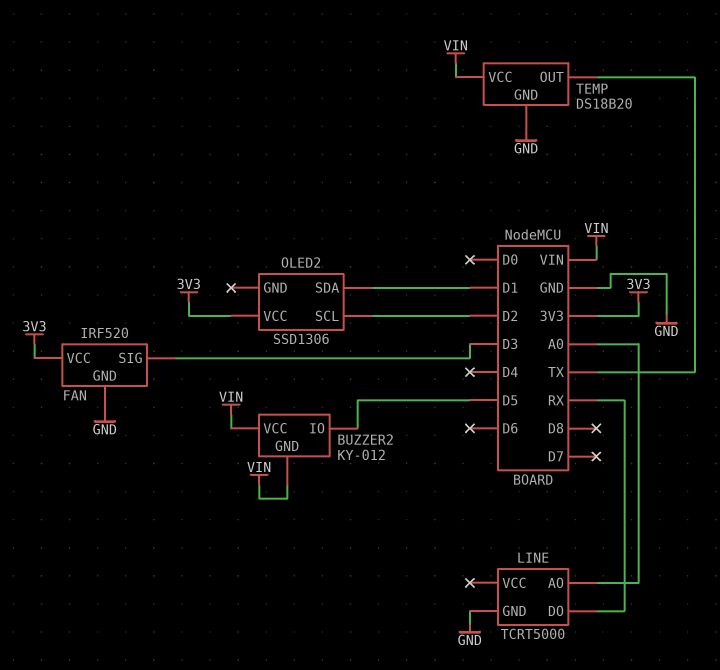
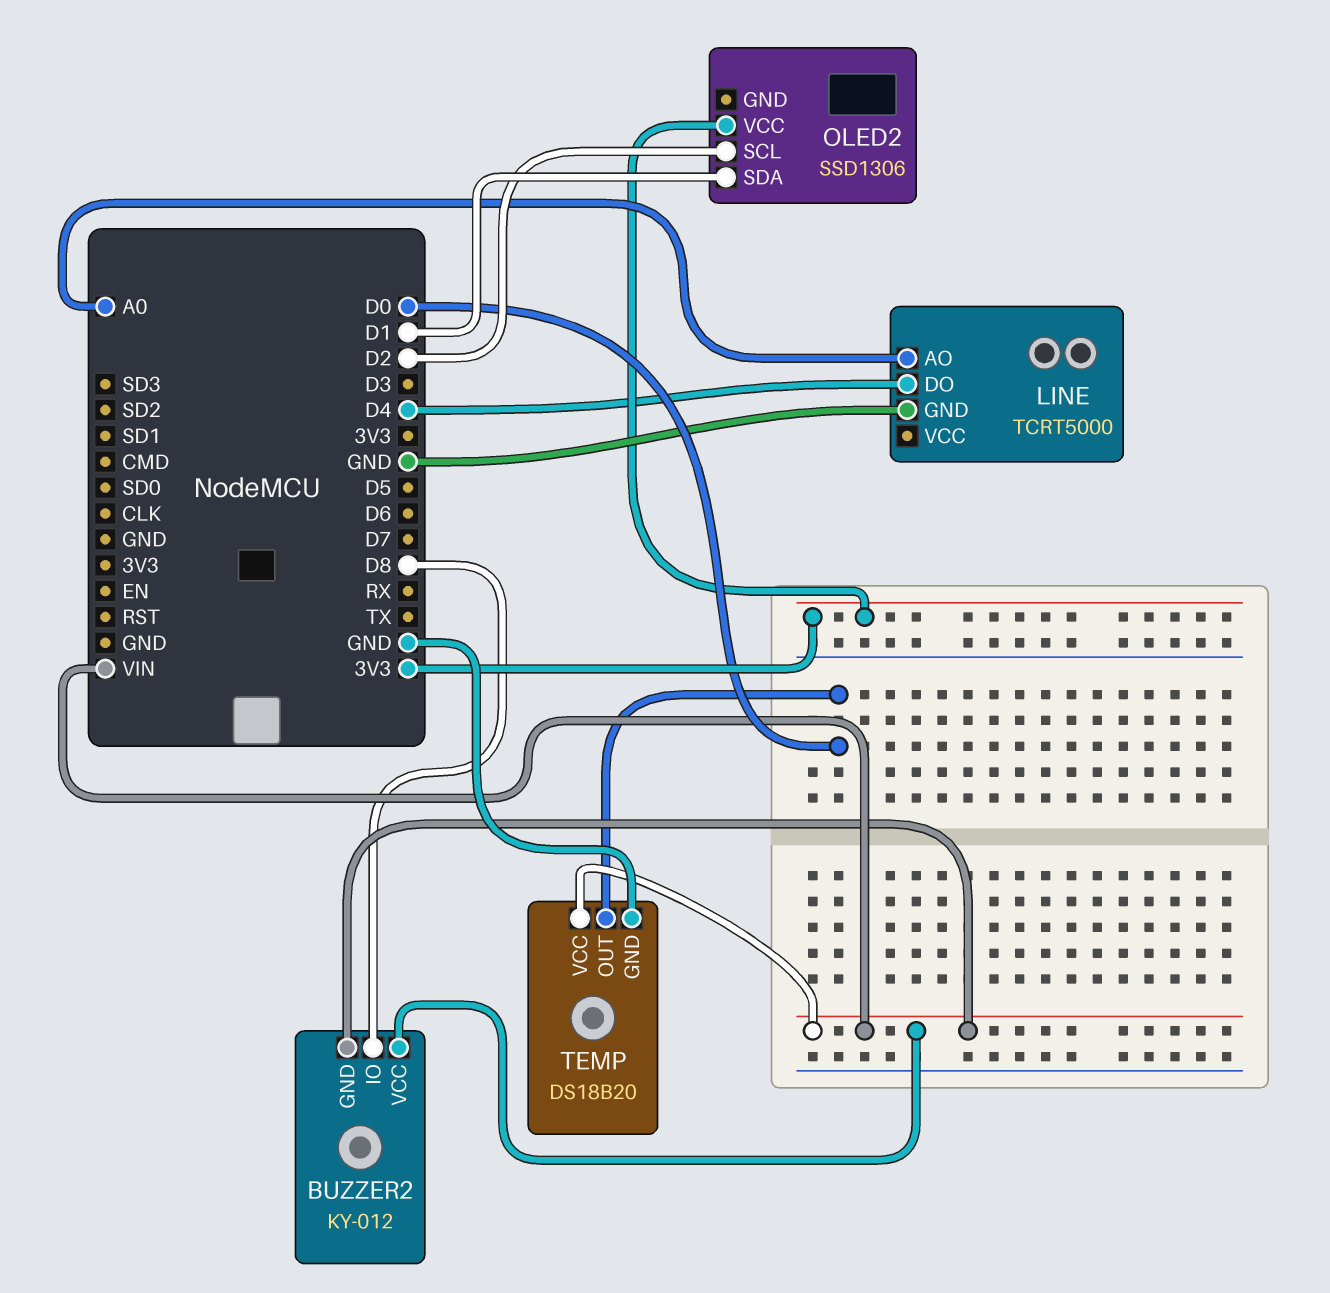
BUZZER2 pin IO: D5 -> D8
FAN: IRF520 -> none
FAN pin GND: GND -> none
FAN pin SIG: D3 -> none
FAN pin VCC: 3V3 -> none
LINE pin DO: RX -> D4
TEMP pin OUT: TX -> D0

